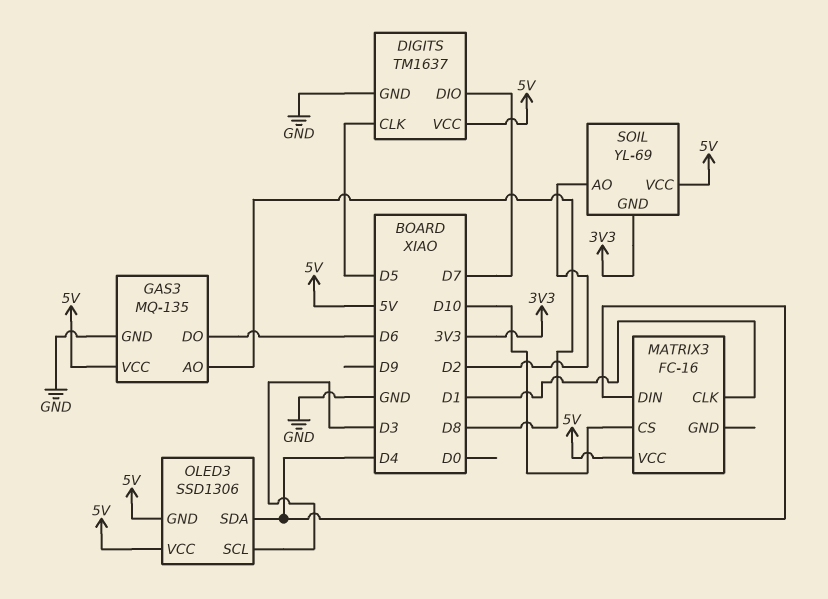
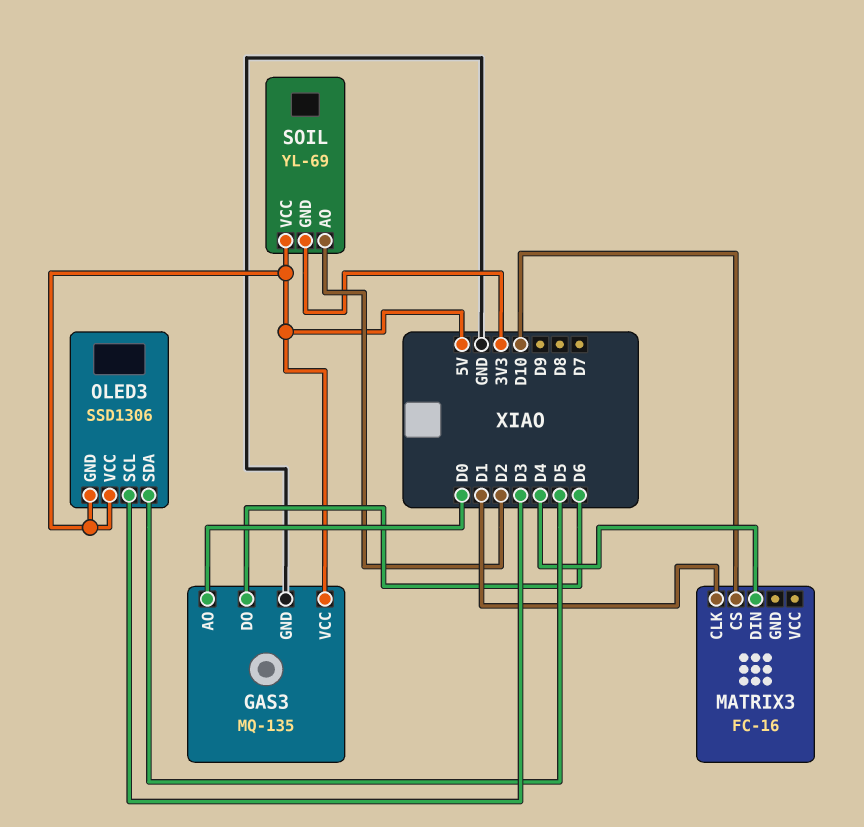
DIGITS: TM1637 -> none
DIGITS pin CLK: D5 -> none
DIGITS pin DIO: D7 -> none
DIGITS pin GND: GND -> none
DIGITS pin VCC: 5V -> none
GAS3 pin AO: D8 -> D0
MATRIX3 pin VCC: 5V -> none
OLED3 pin SDA: D4 -> D5

